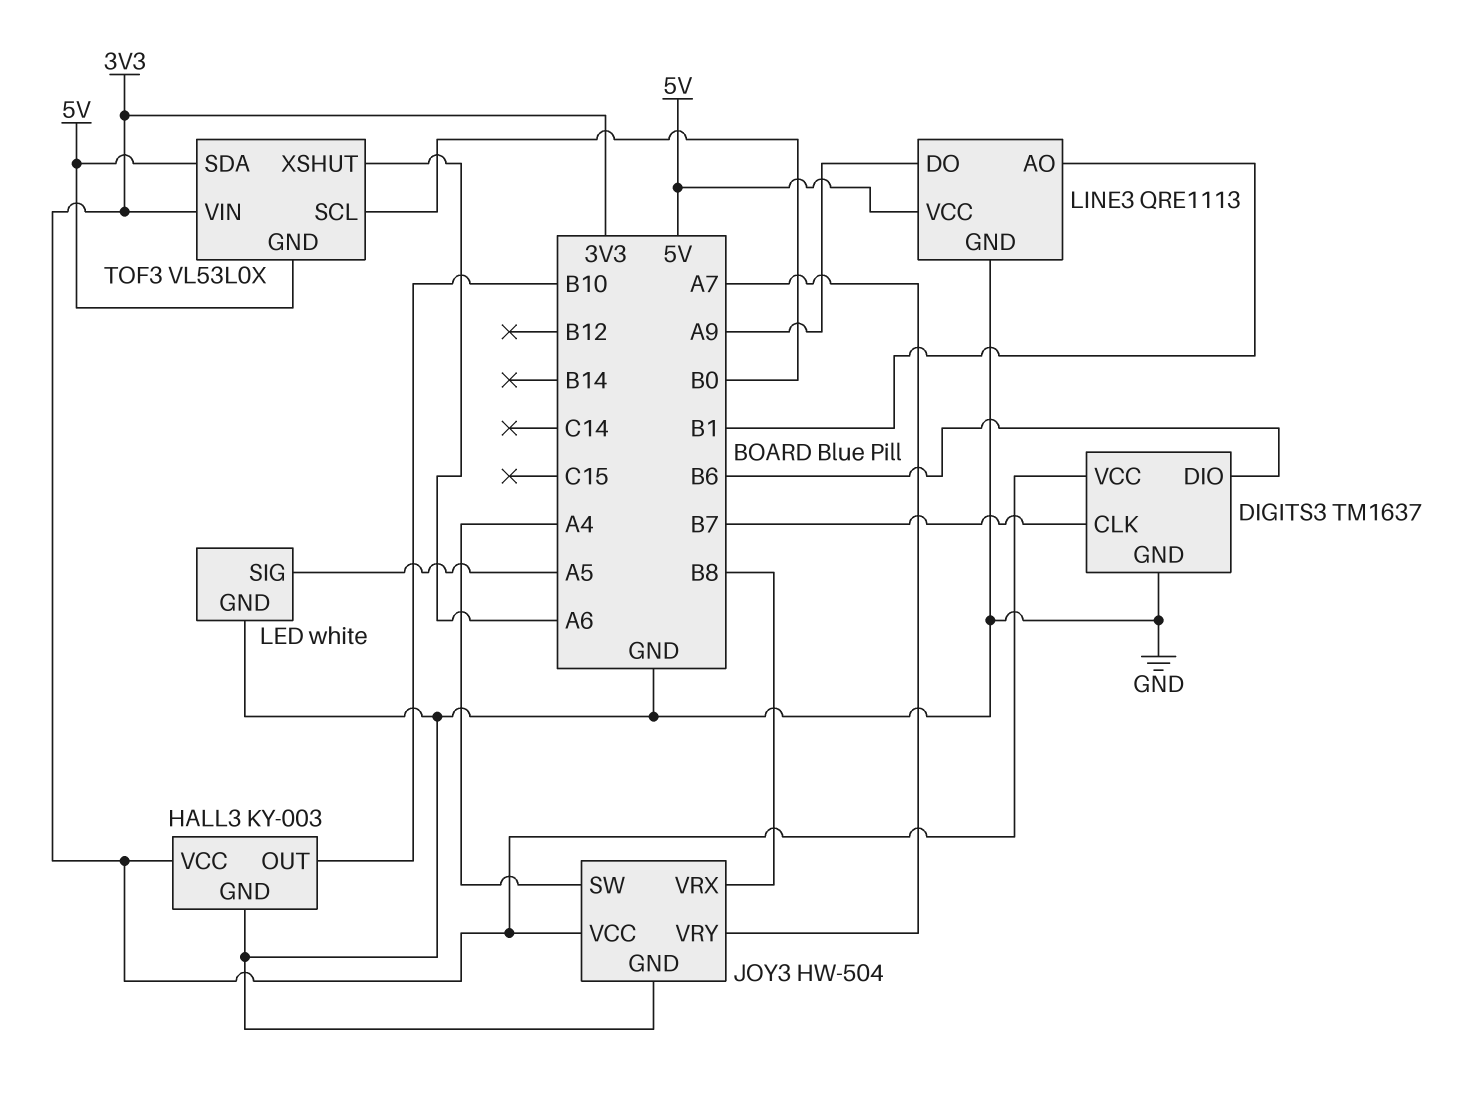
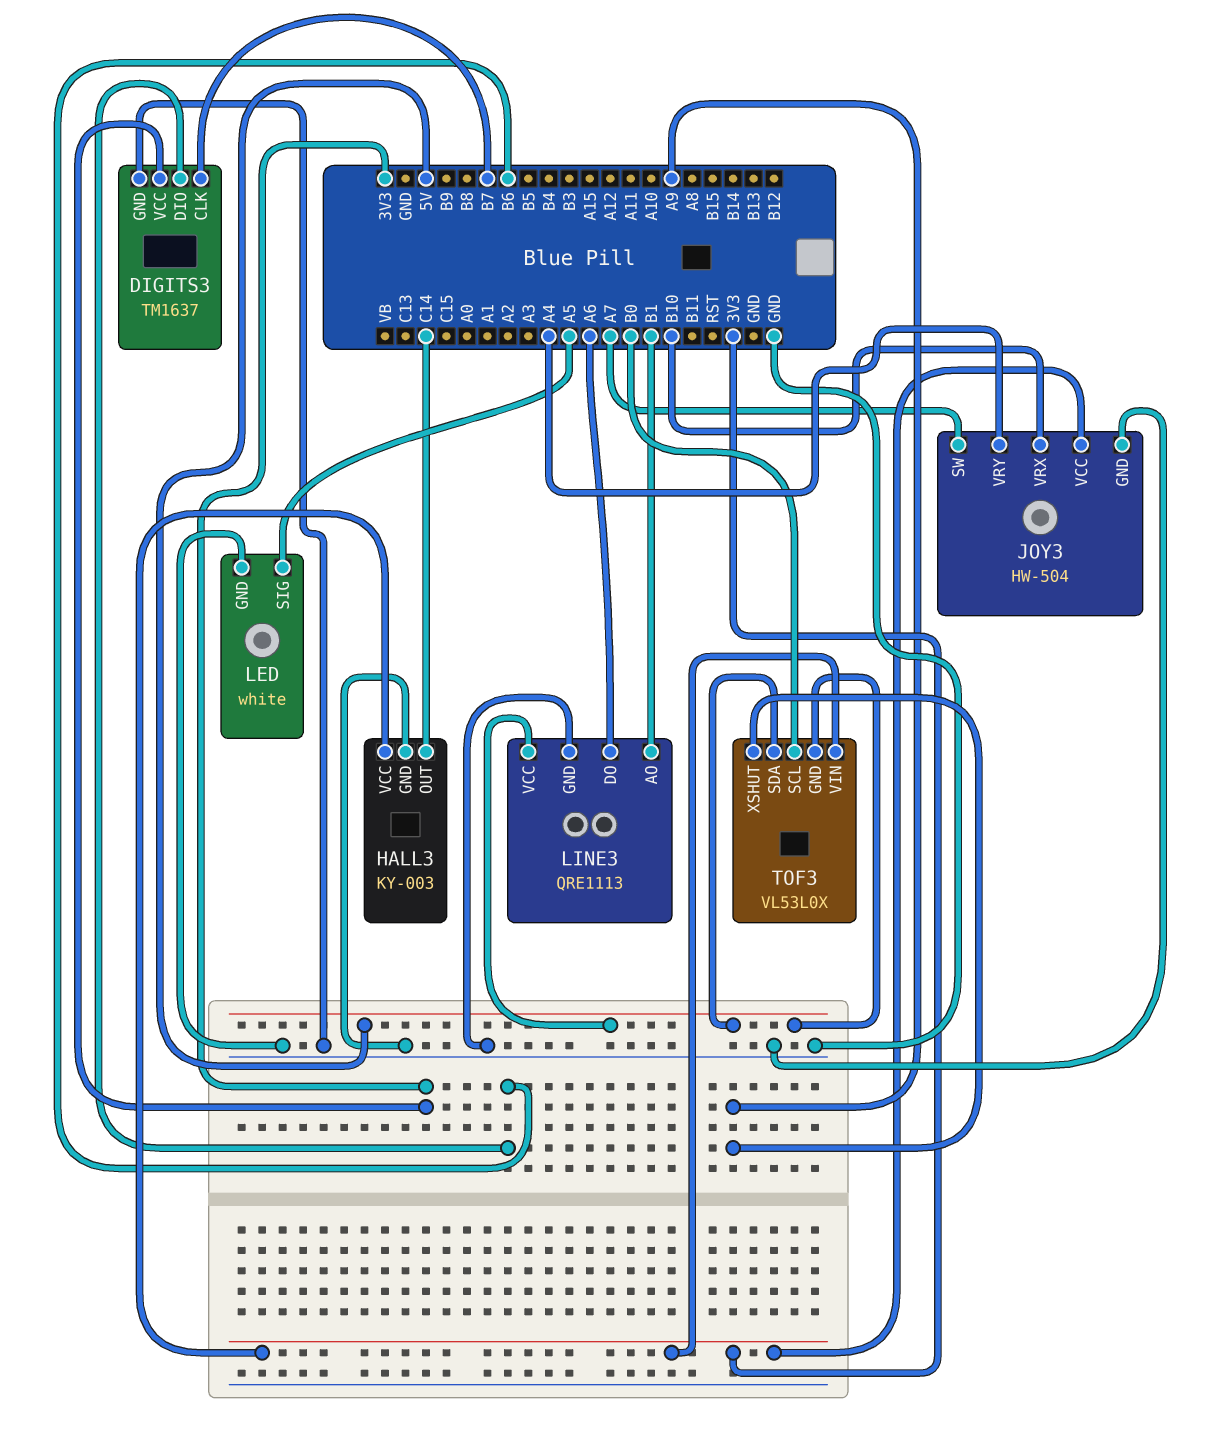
HALL3 pin OUT: B10 -> C14
JOY3 pin SW: A4 -> A7
JOY3 pin VRX: B8 -> B10
JOY3 pin VRY: A7 -> A4
LINE3 pin DO: A9 -> A6
TOF3 pin XSHUT: A6 -> A9

